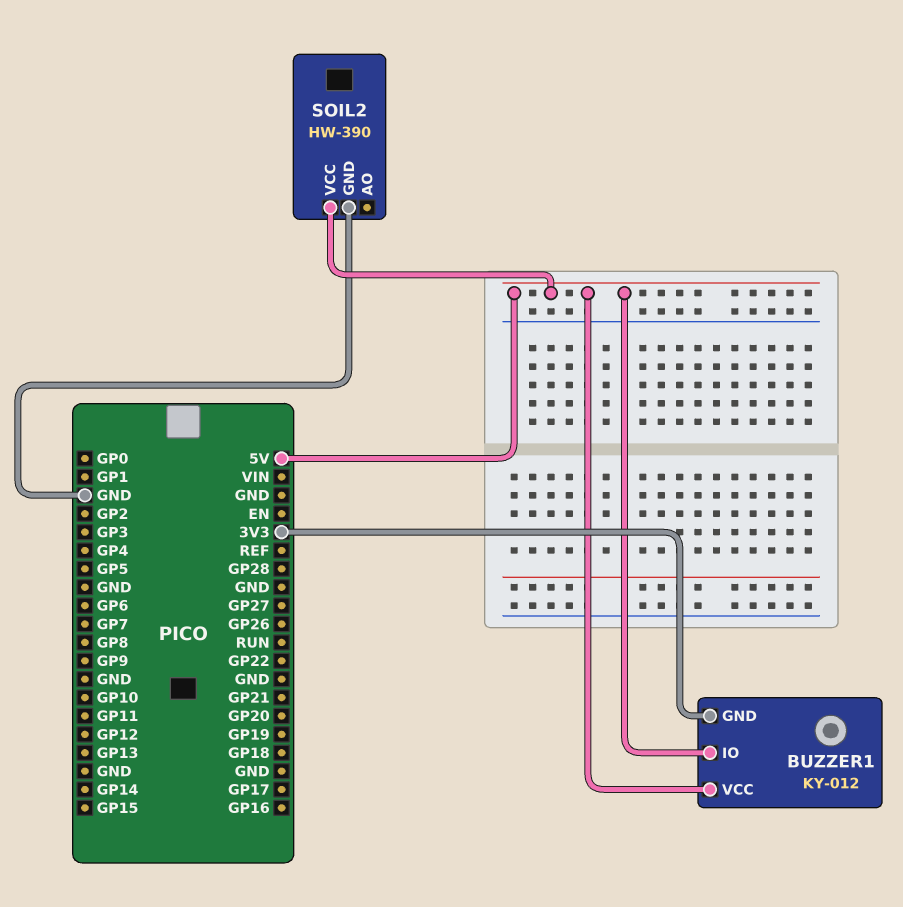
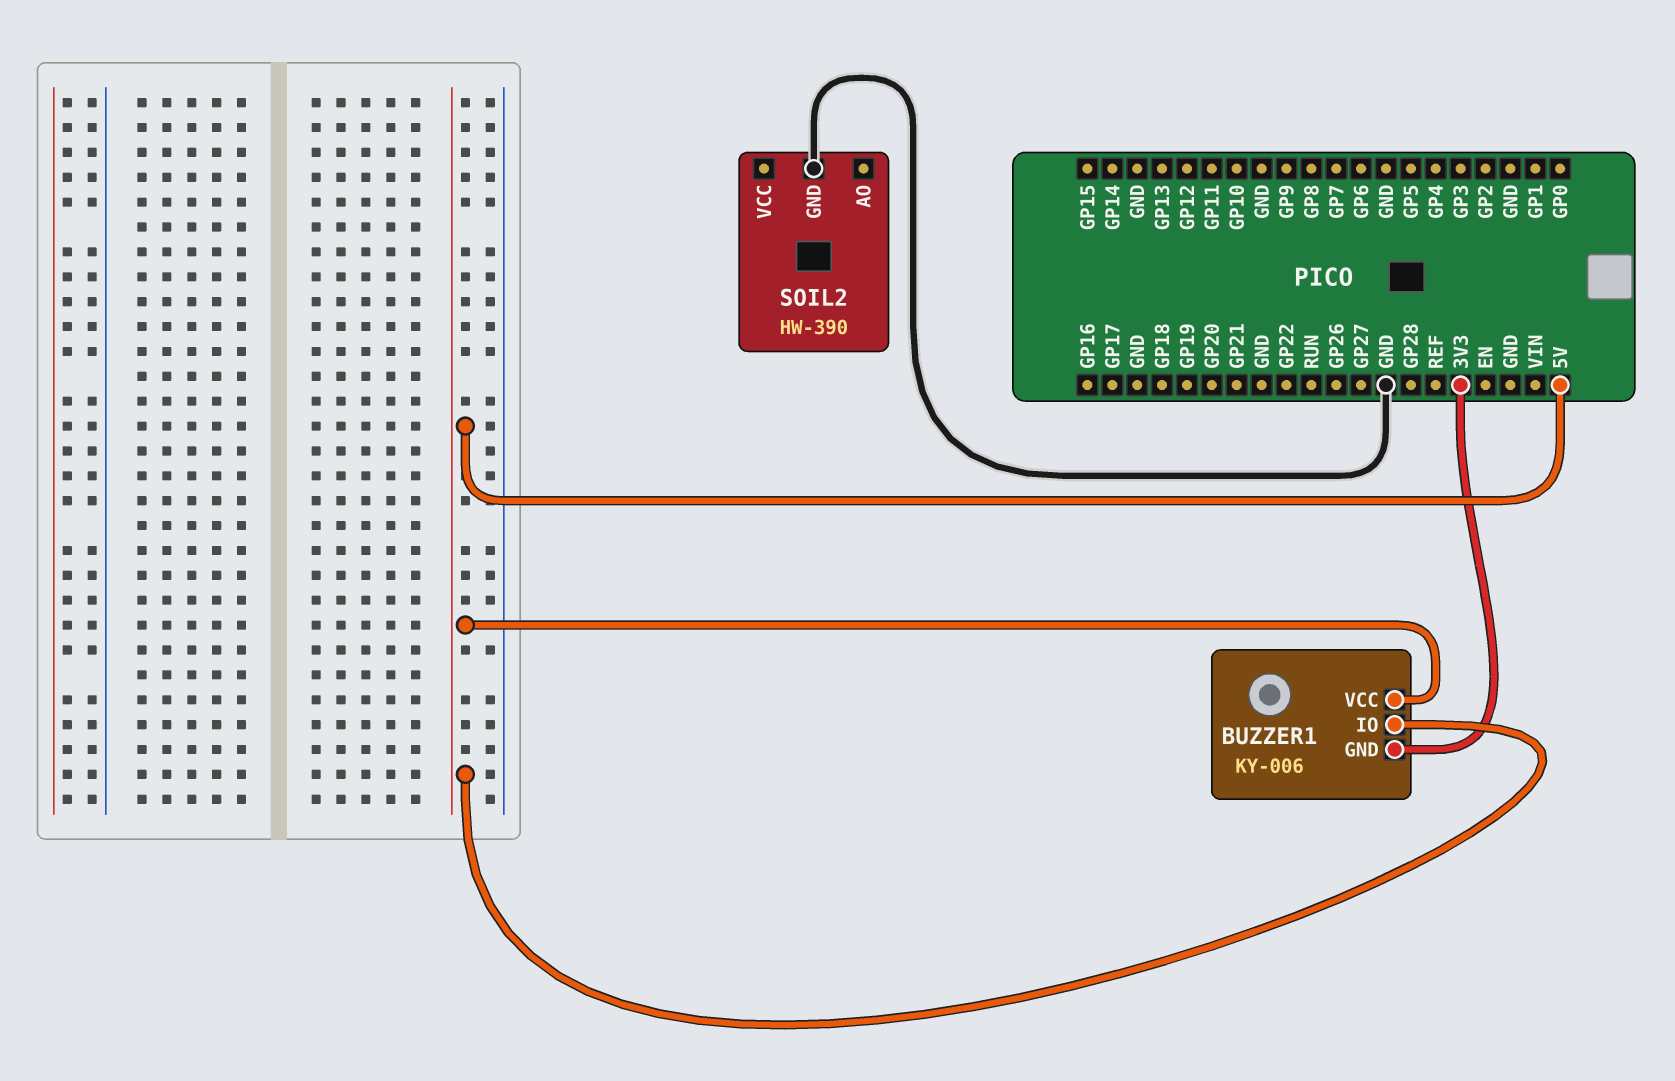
BUZZER1: KY-012 -> KY-006
SOIL2 pin VCC: 5V -> none

